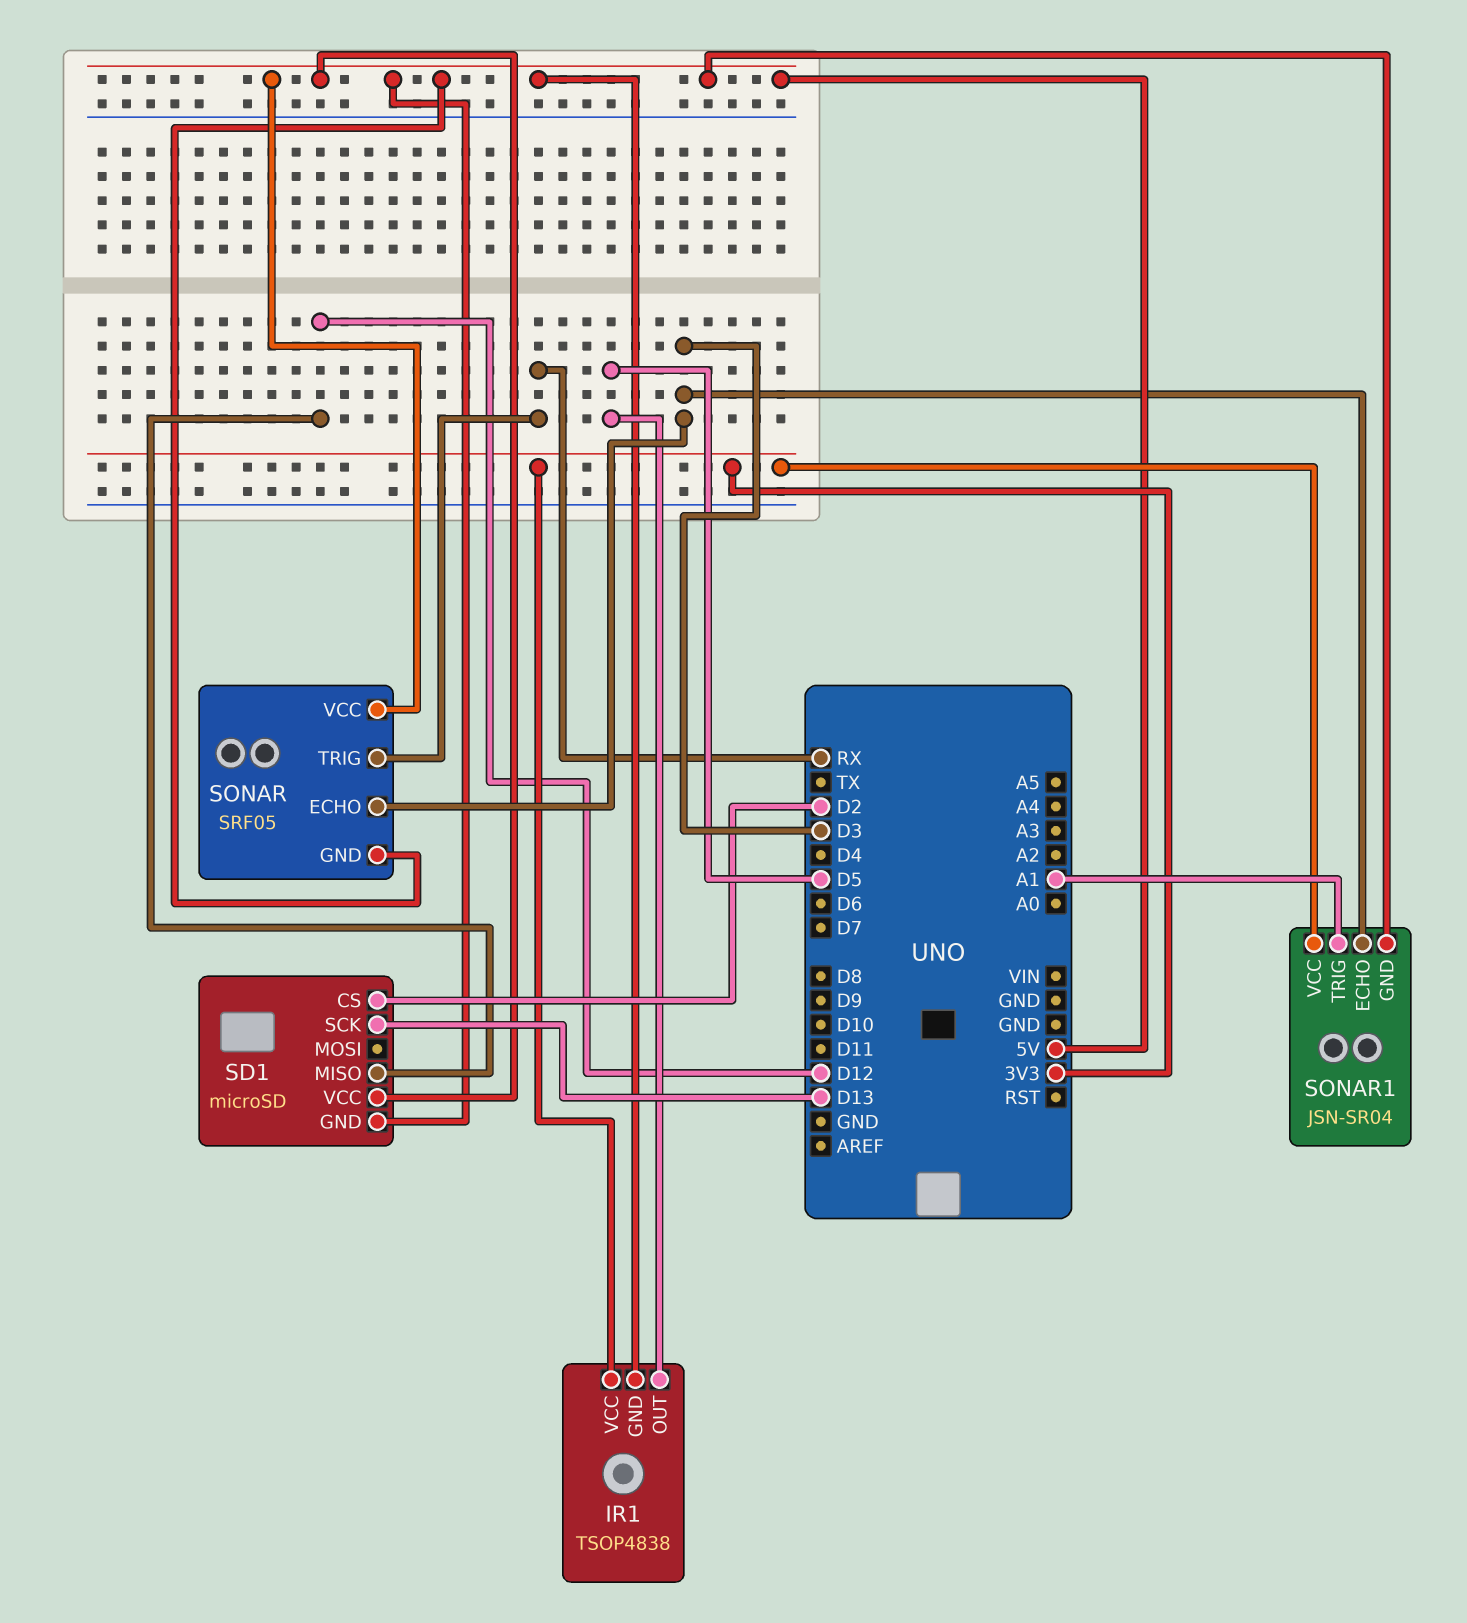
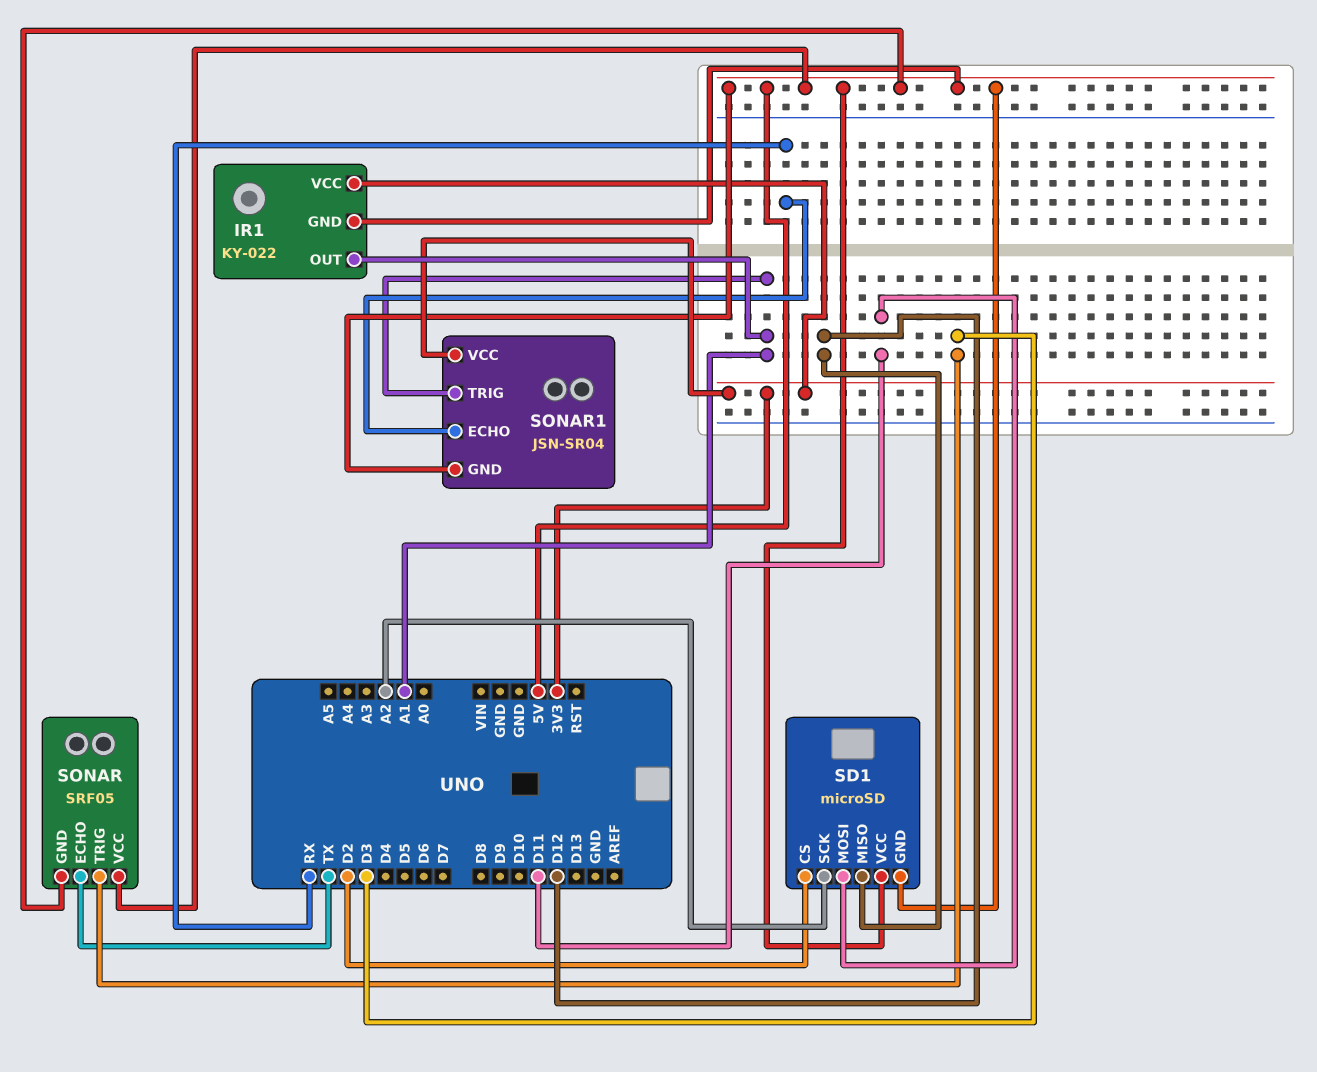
IR1: TSOP4838 -> KY-022
IR1 pin OUT: D5 -> A1
SD1 pin MOSI: none -> D11
SD1 pin SCK: D13 -> A2
SONAR pin ECHO: D3 -> TX
SONAR pin TRIG: RX -> D3
SONAR1 pin ECHO: D3 -> RX

